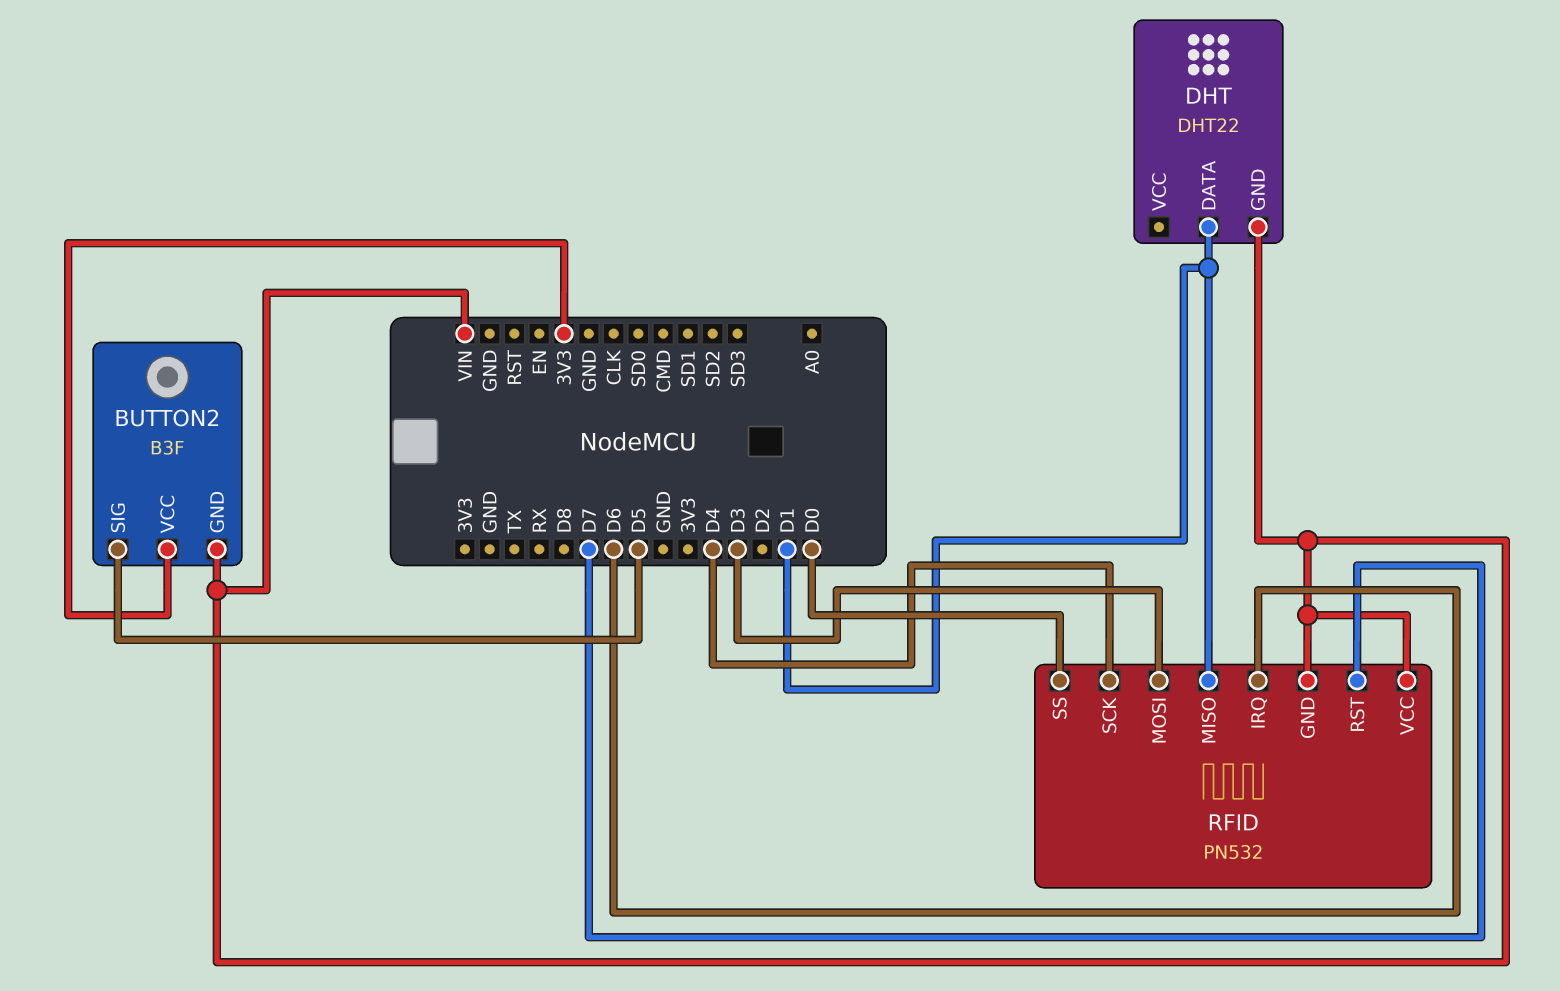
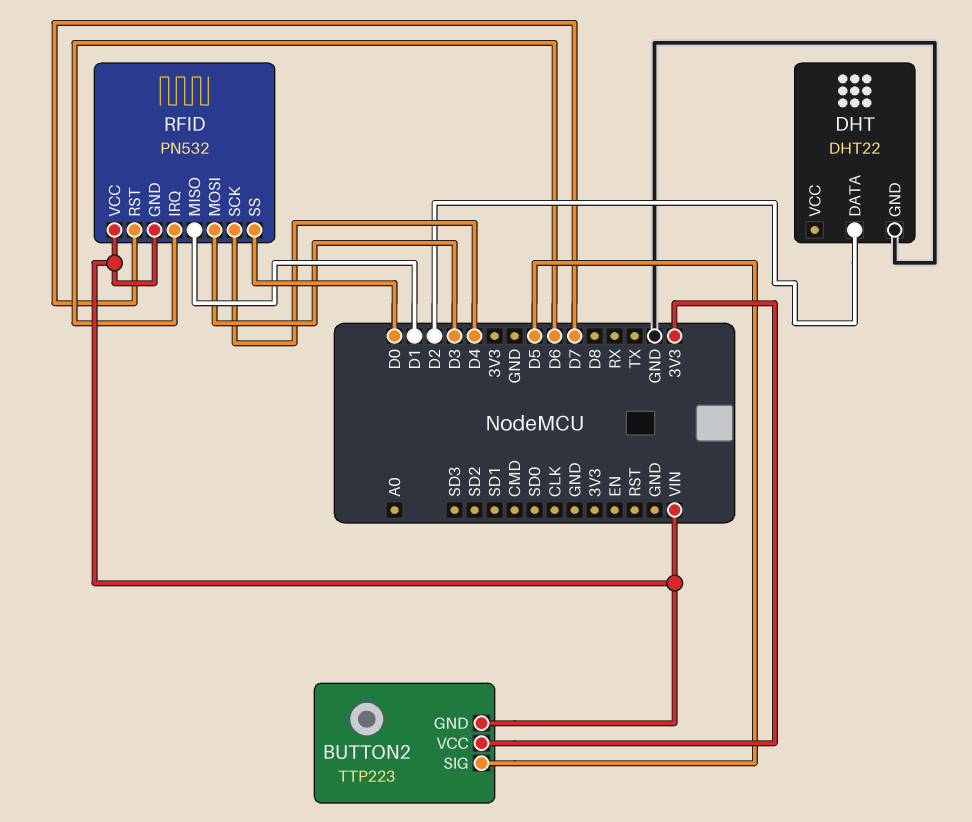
BUTTON2: B3F -> TTP223
DHT pin DATA: D1 -> D2
DHT pin GND: VIN -> GND

